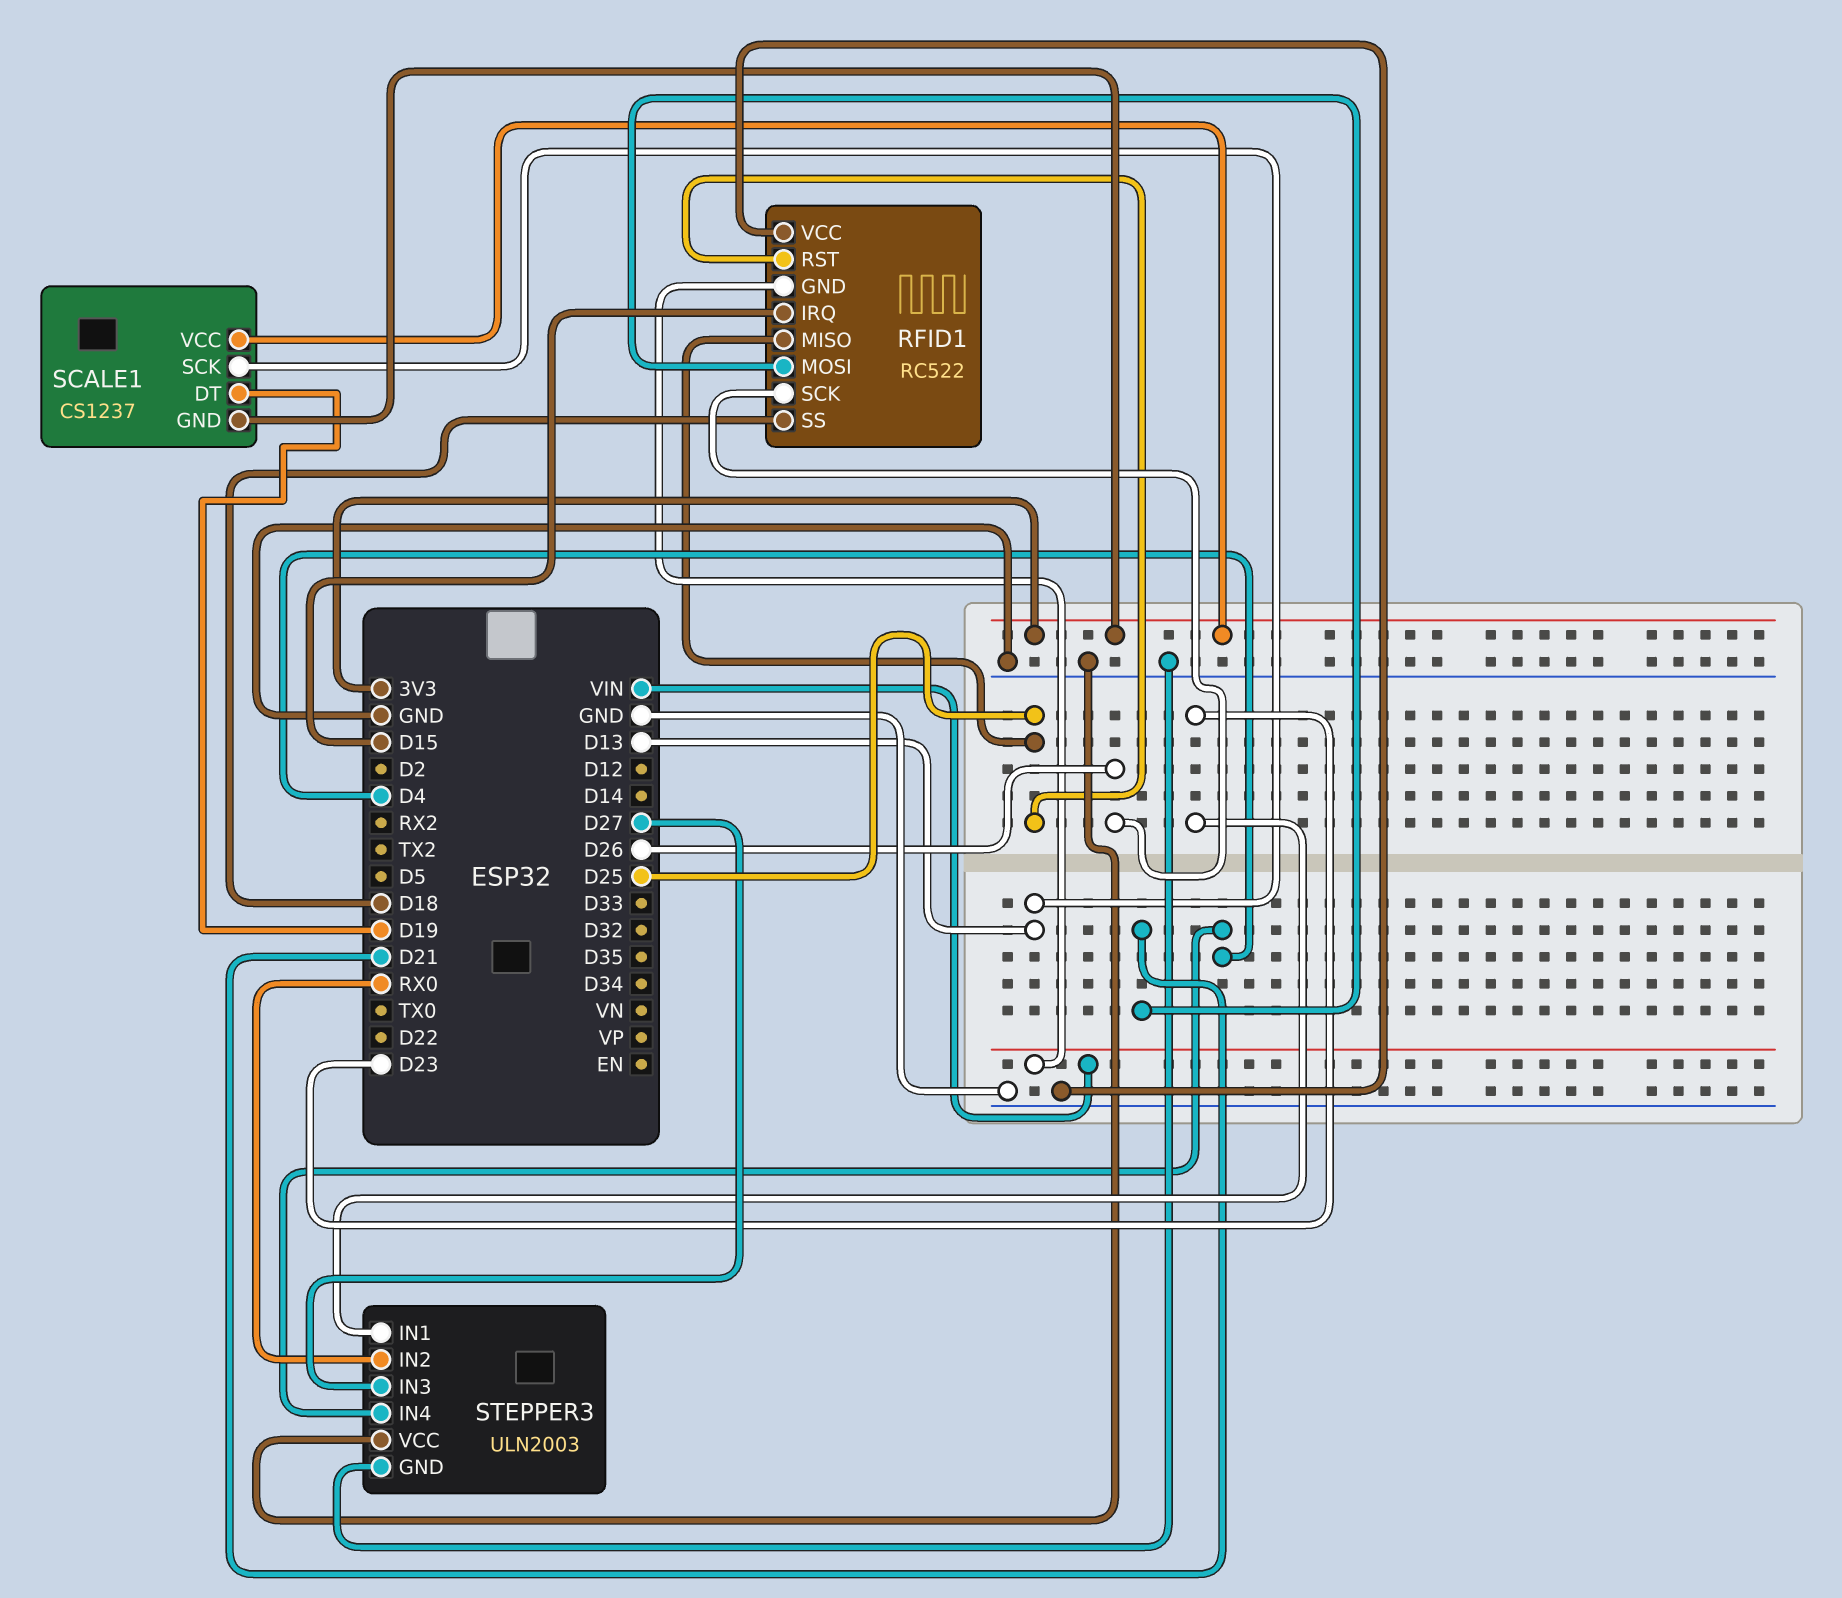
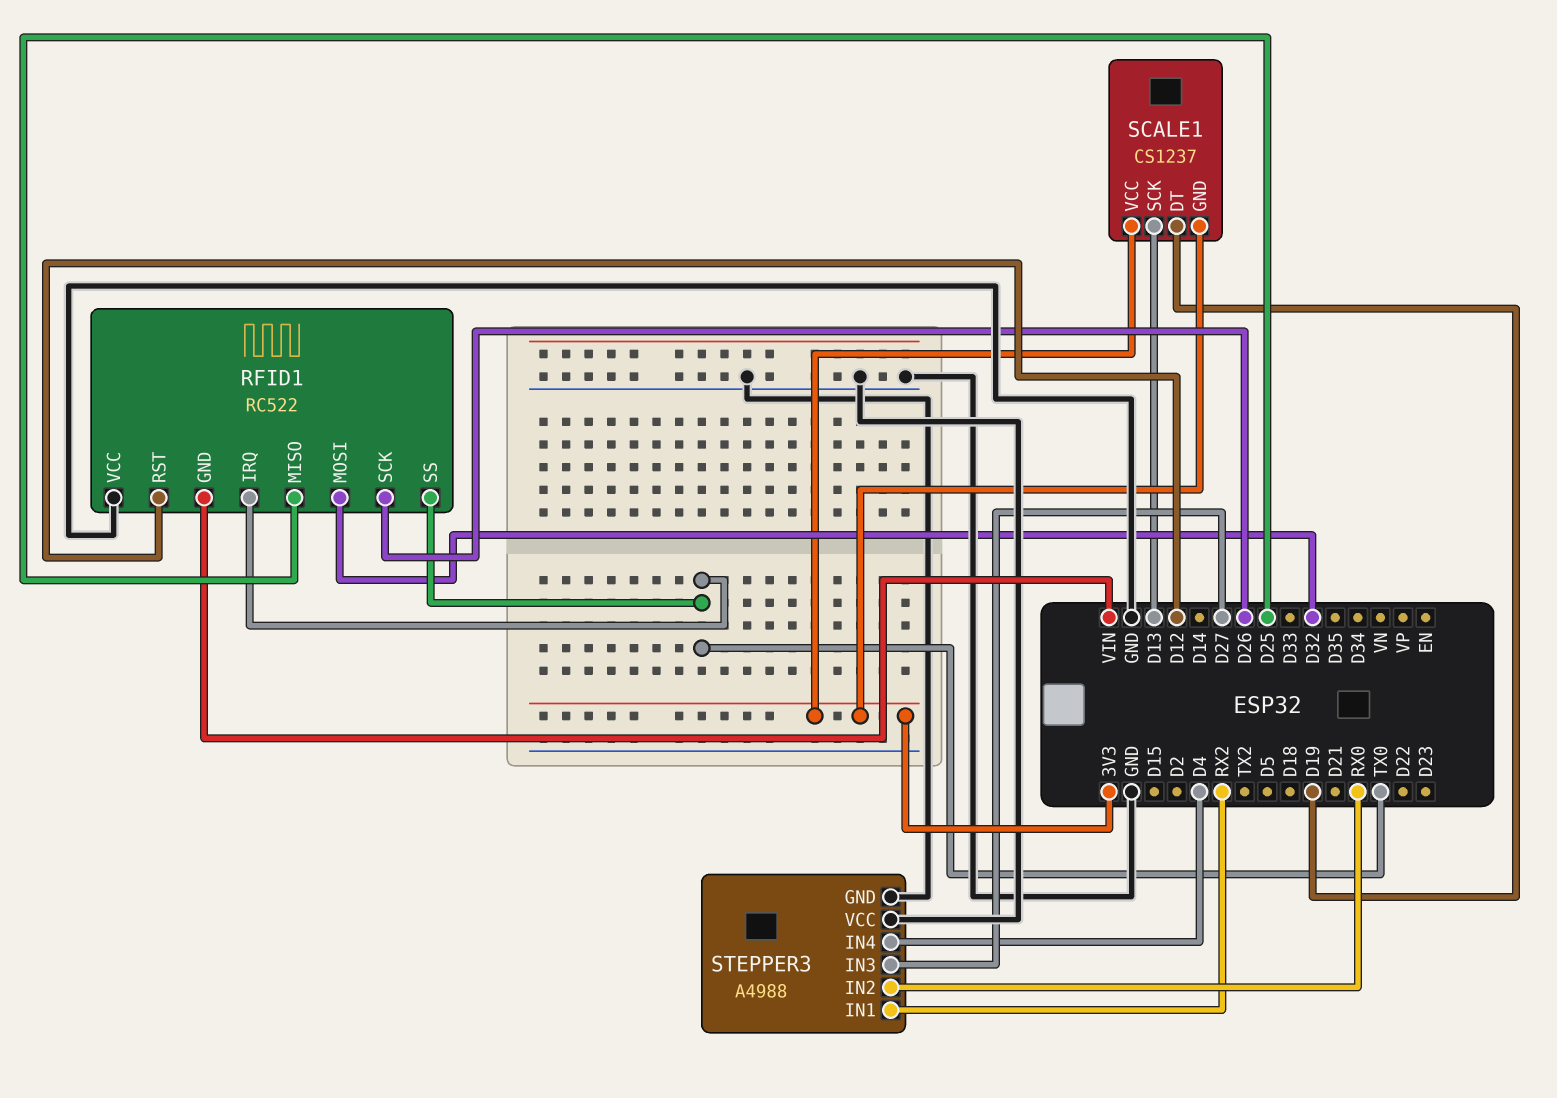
RFID1 pin IRQ: D15 -> TX0
RFID1 pin MOSI: D21 -> D32
RFID1 pin RST: D25 -> D12
RFID1 pin SS: D18 -> TX0
STEPPER3: ULN2003 -> A4988
STEPPER3 pin IN1: D23 -> RX2

